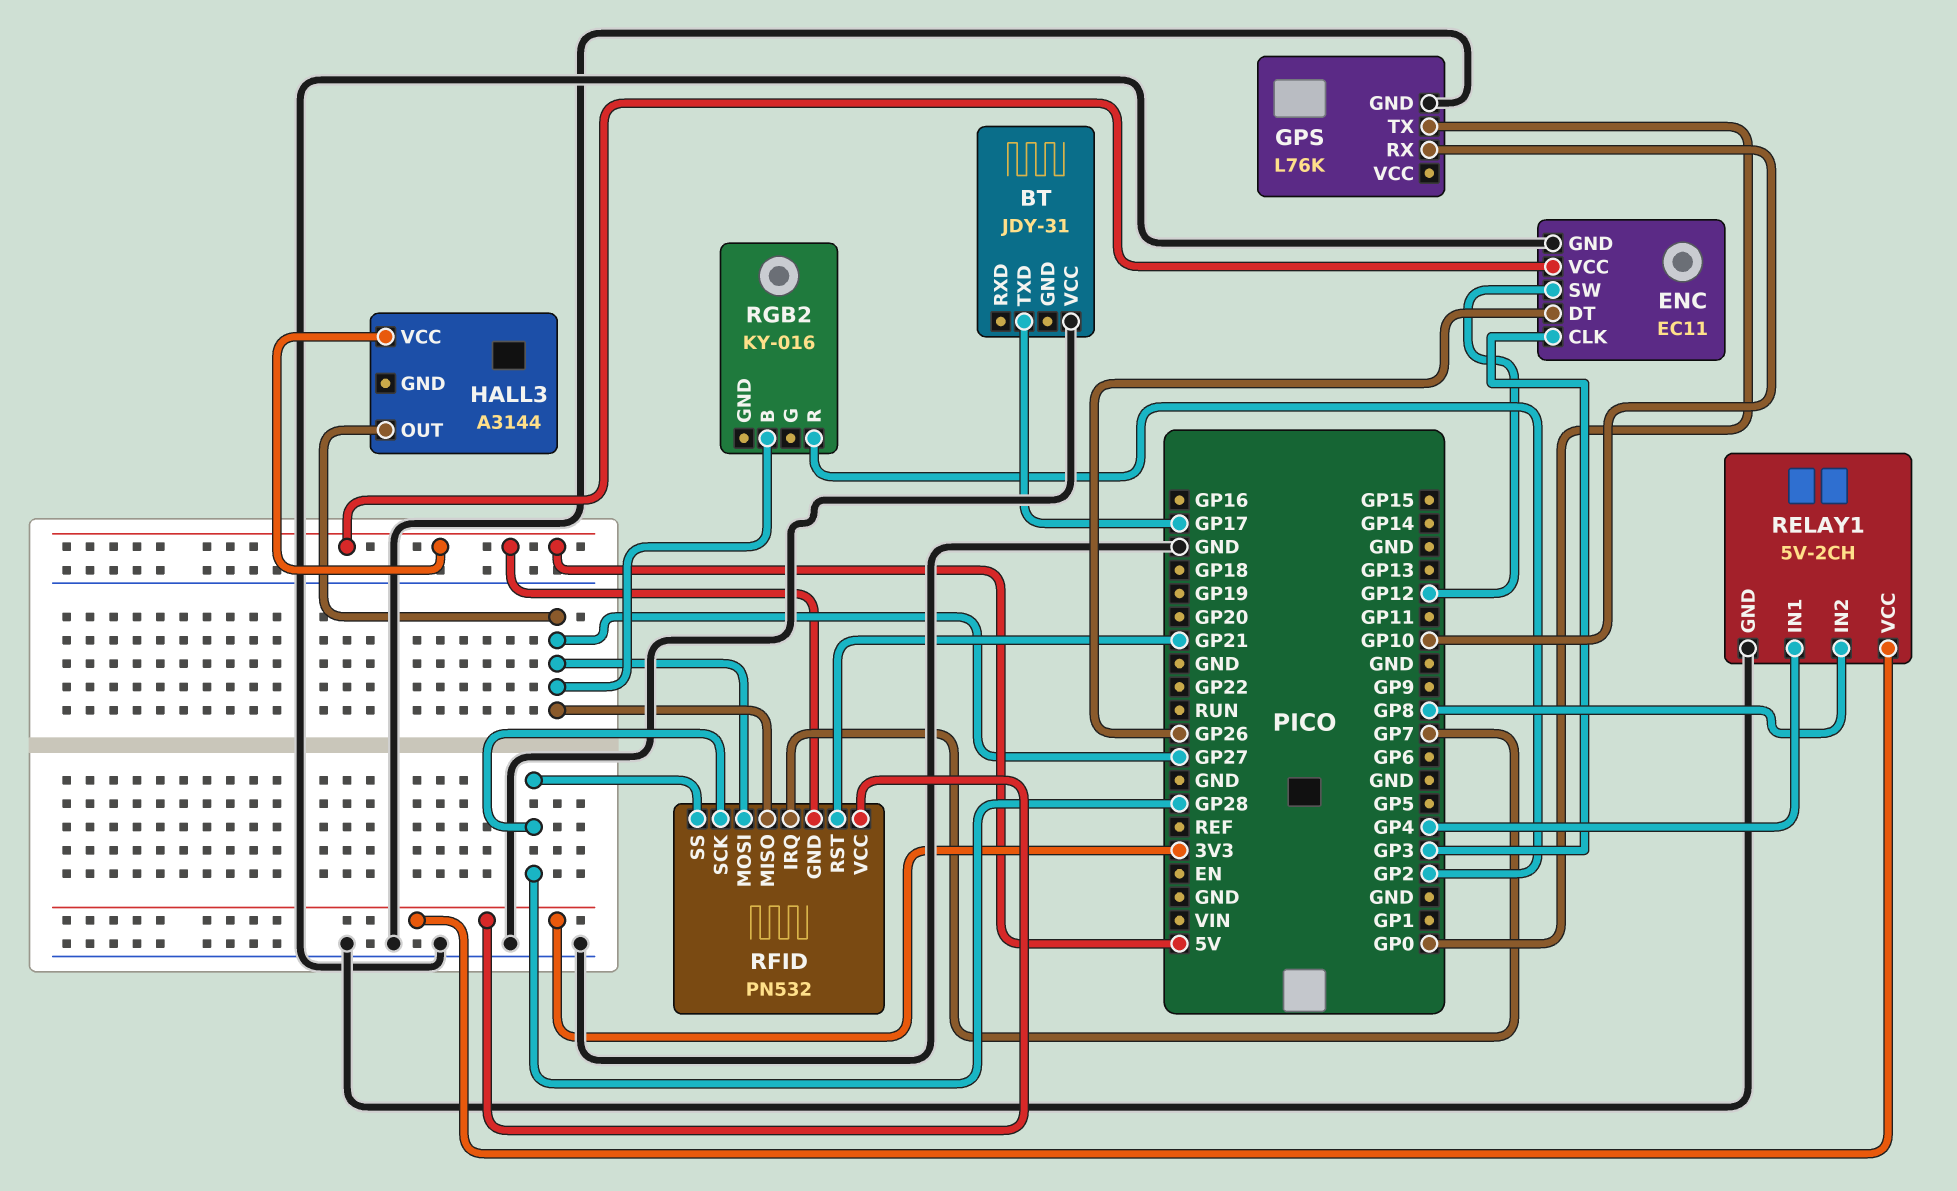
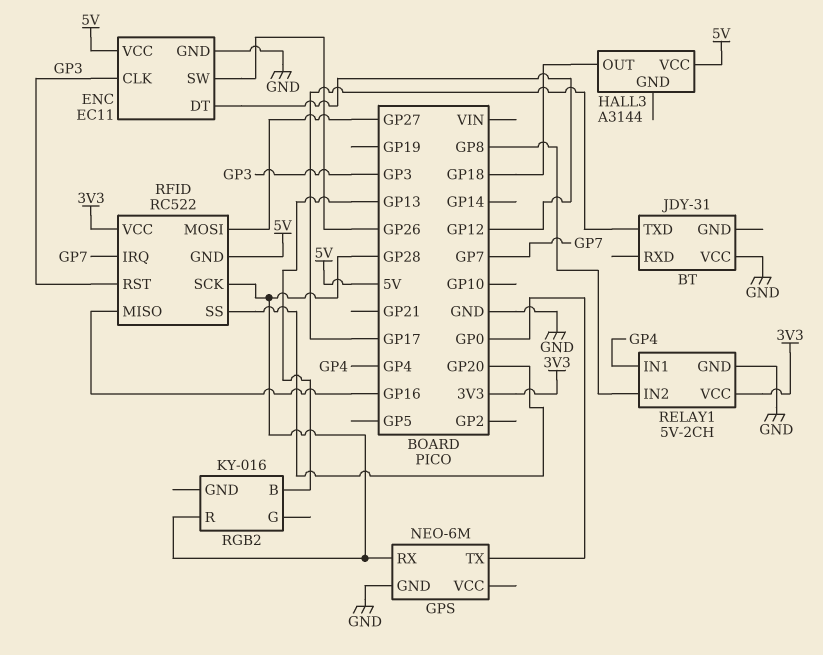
ENC pin DT: GP26 -> GP12
ENC pin SW: GP12 -> GP26
GPS: L76K -> NEO-6M
GPS pin RX: GP10 -> GP28
HALL3 pin OUT: GP27 -> GP18
RFID: PN532 -> RC522
RFID pin MISO: GP27 -> GP16
RFID pin RST: GP21 -> GP3
RFID pin SS: GP28 -> GP20
RGB2 pin B: GP27 -> GP13
RGB2 pin R: GP2 -> GP28

